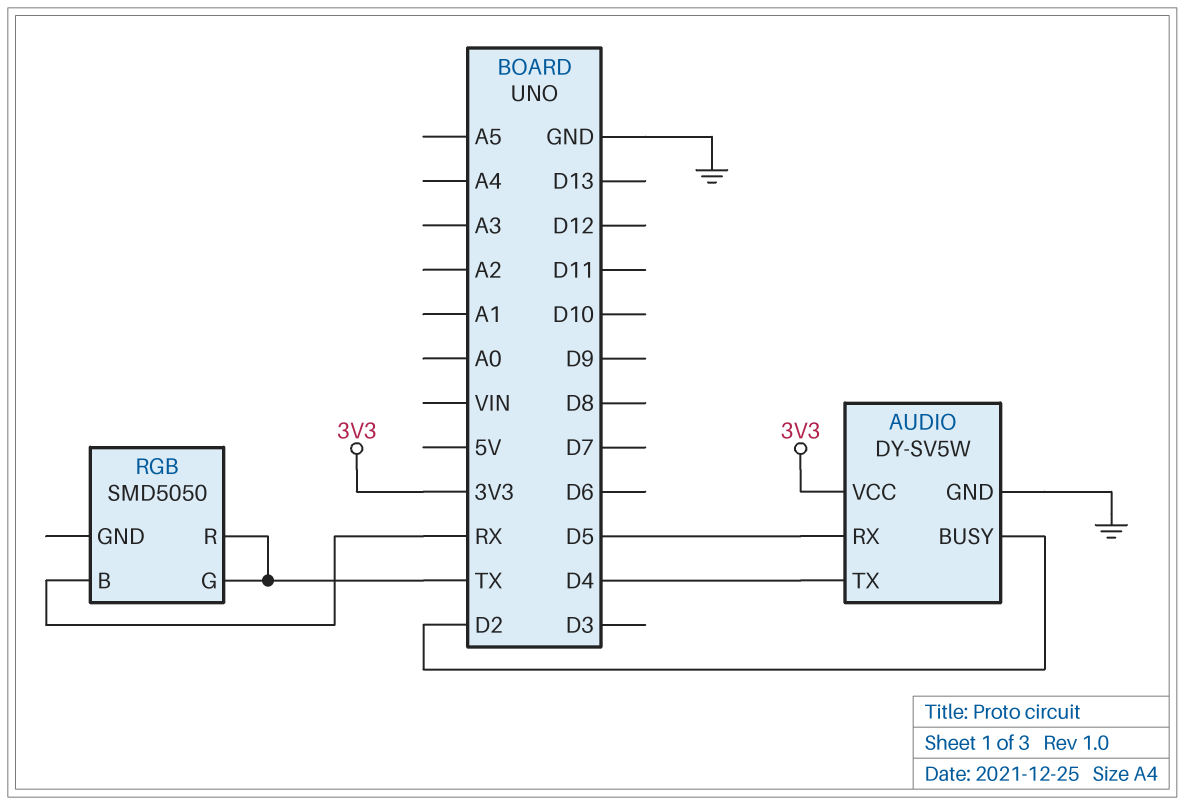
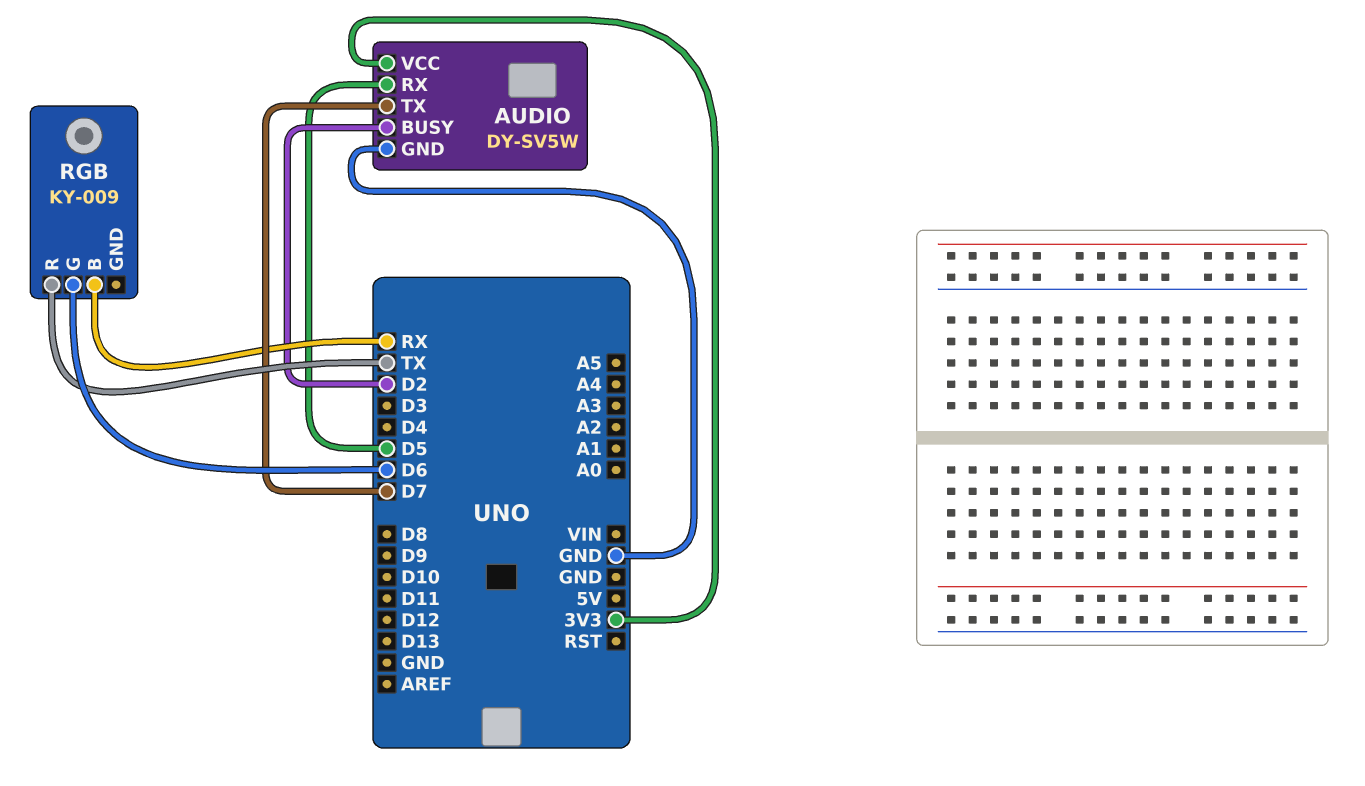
AUDIO pin TX: D4 -> D7
RGB: SMD5050 -> KY-009
RGB pin G: TX -> D6

